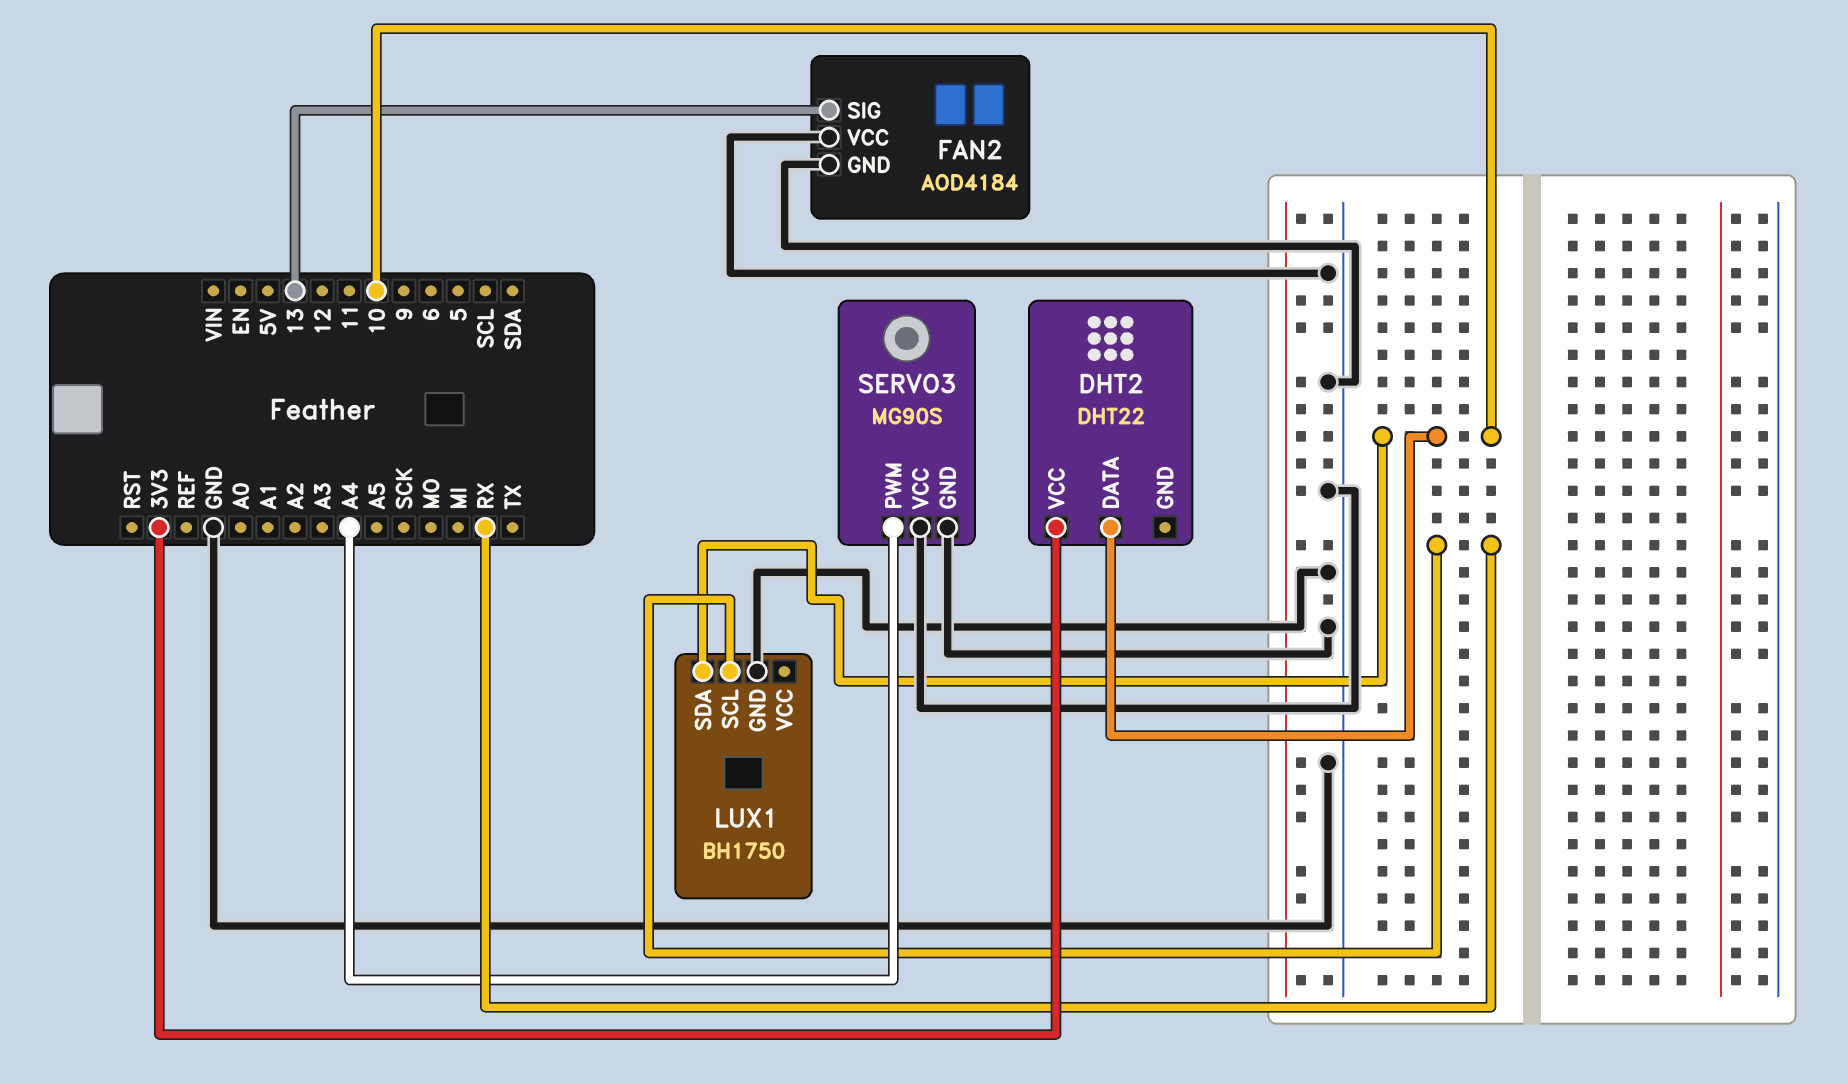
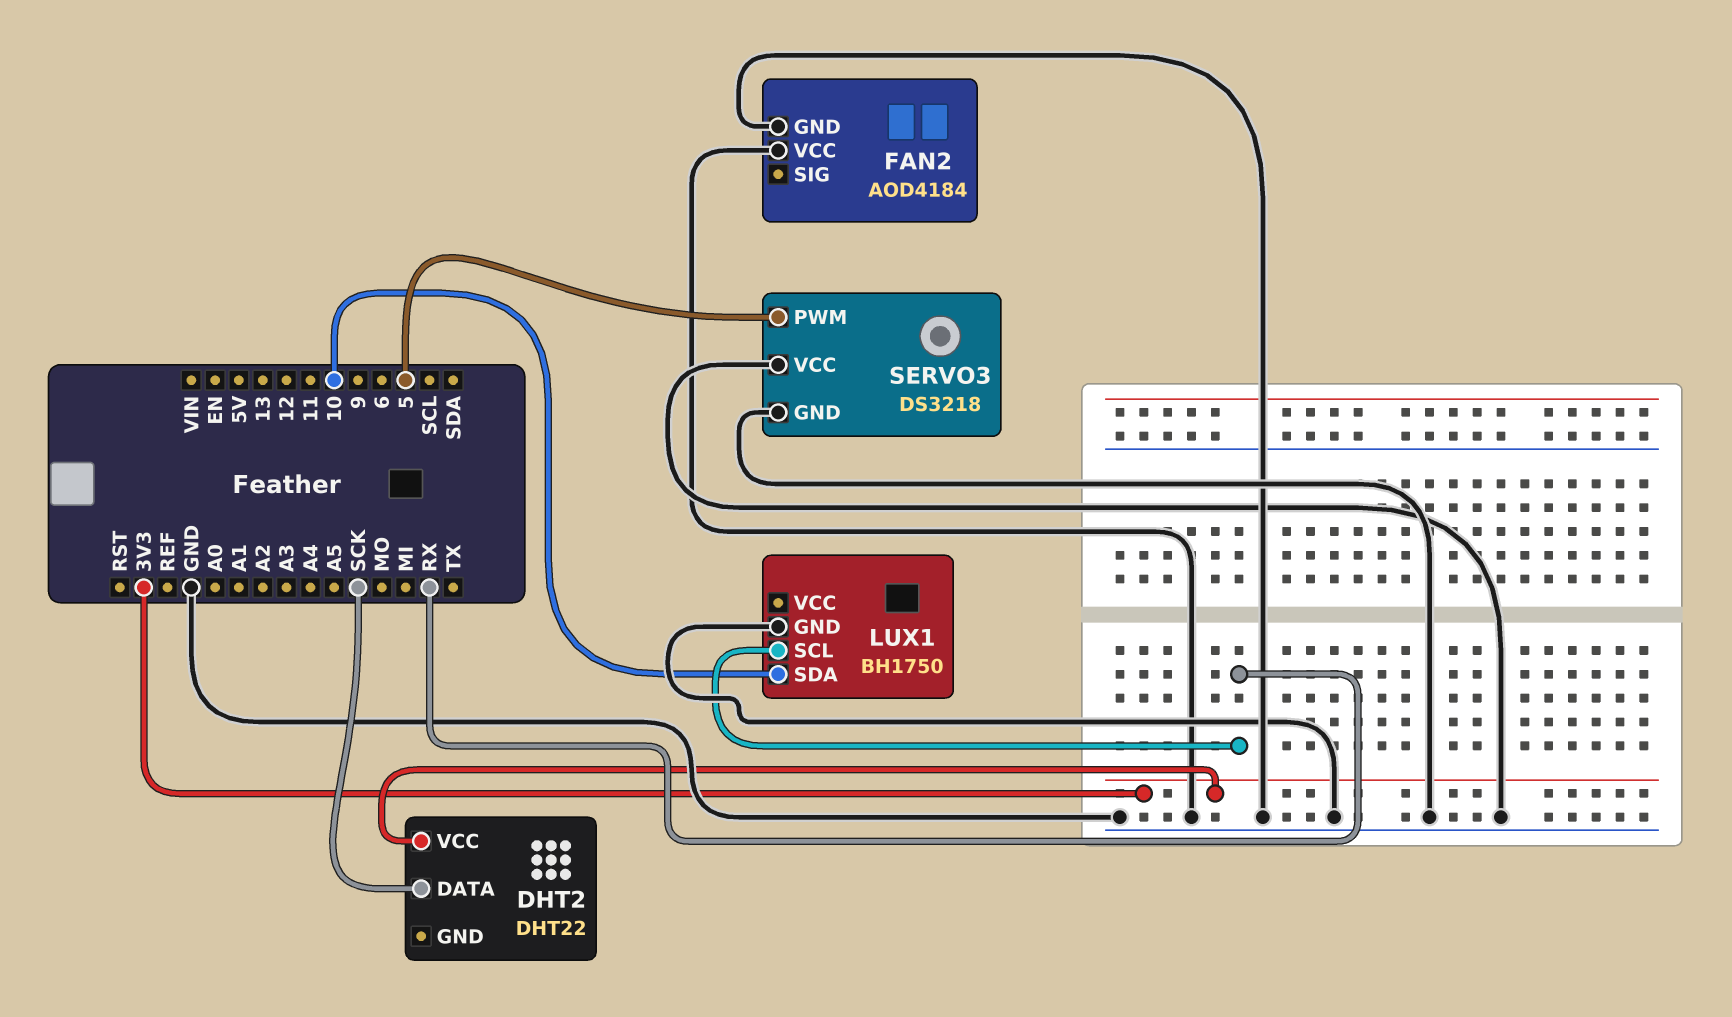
DHT2 pin DATA: 10 -> SCK
FAN2 pin SIG: 13 -> none
SERVO3: MG90S -> DS3218
SERVO3 pin PWM: A4 -> 5

